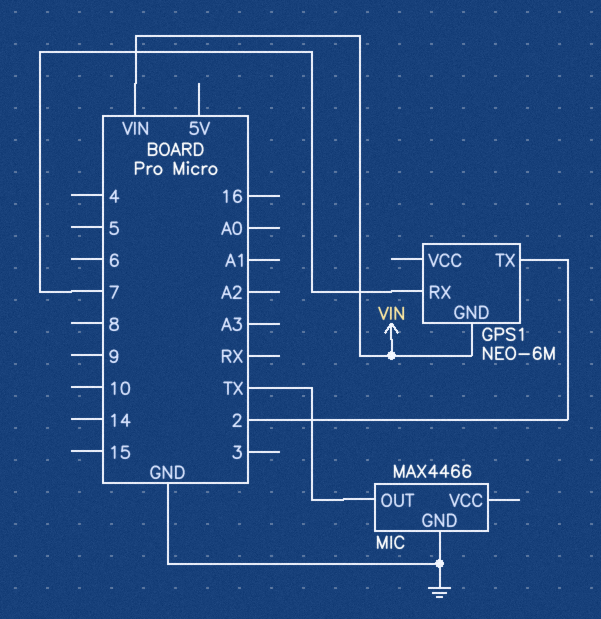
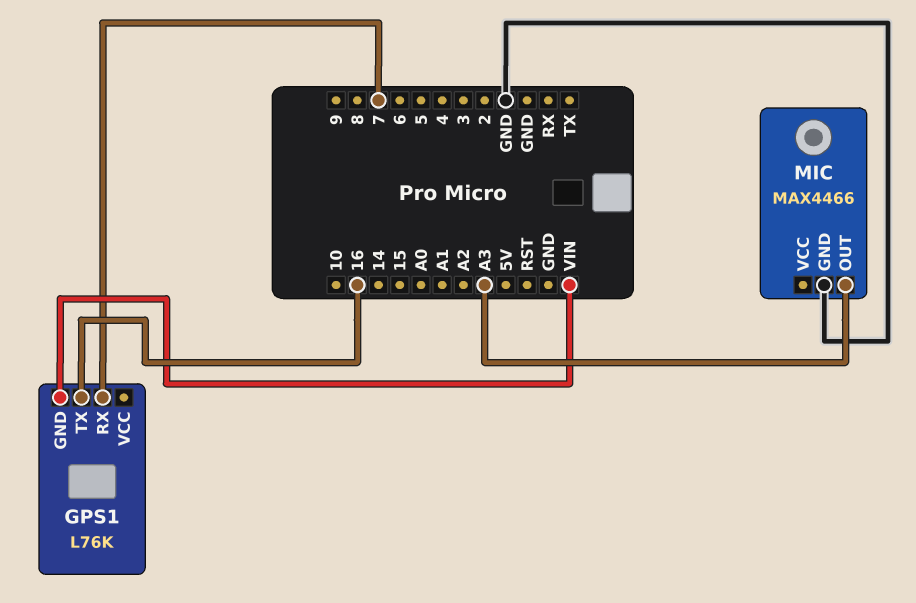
GPS1: NEO-6M -> L76K
GPS1 pin TX: 2 -> 16
MIC pin OUT: TX -> A3

